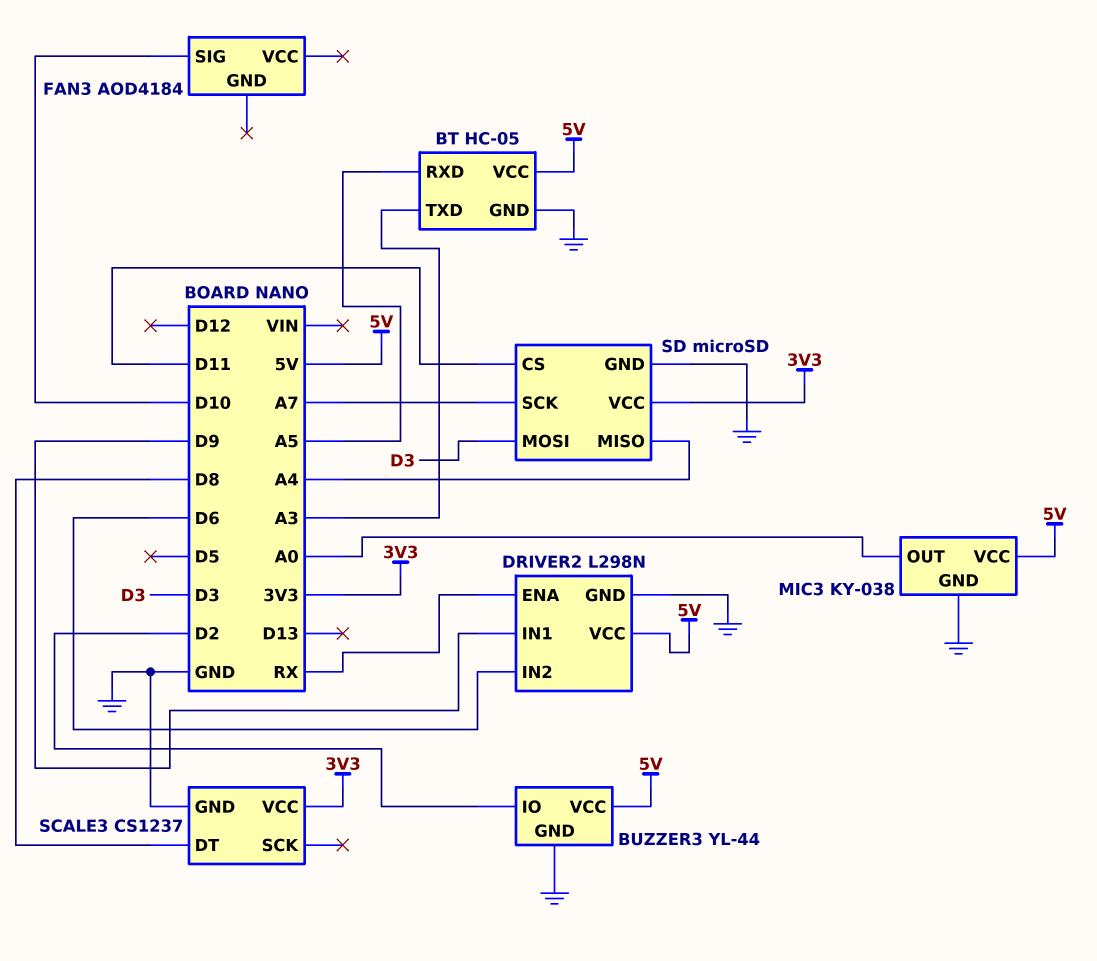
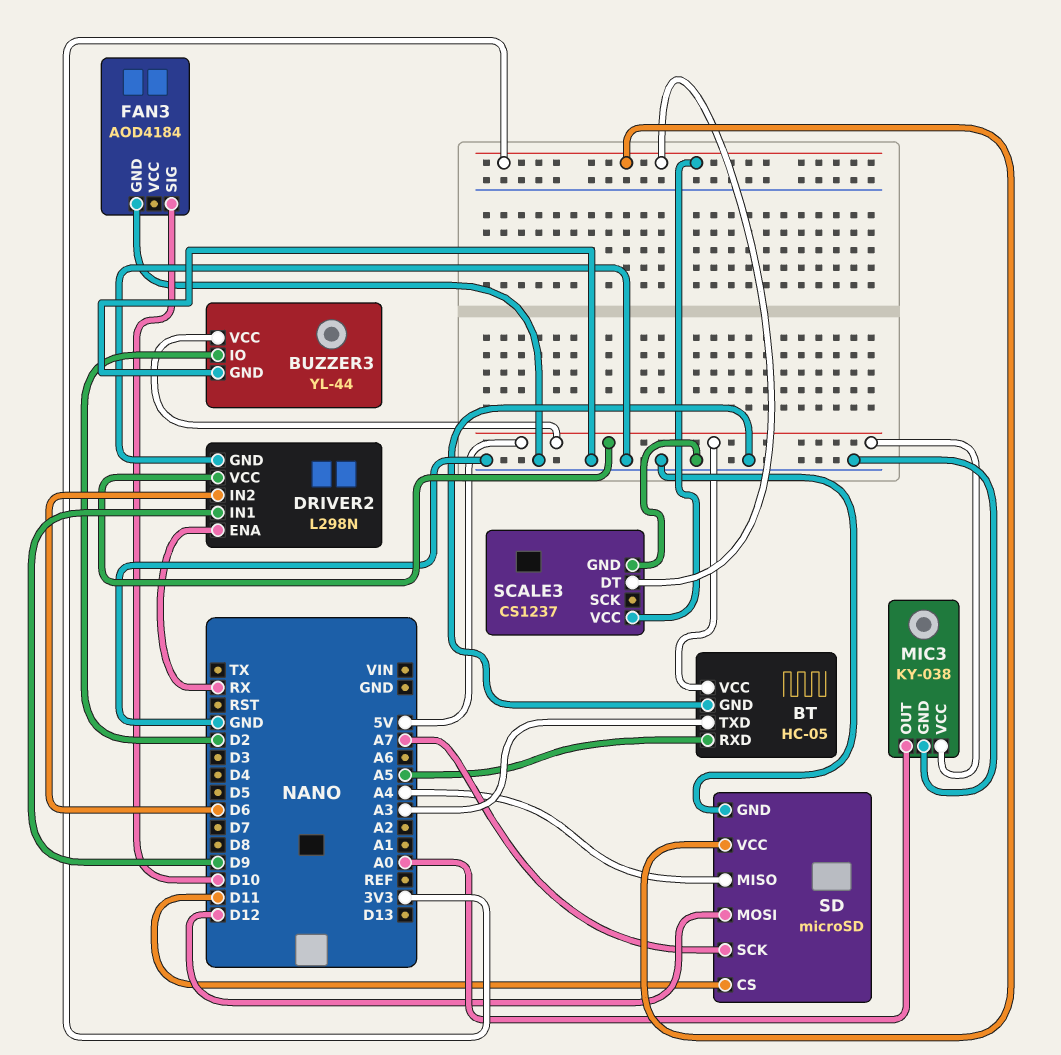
FAN3 pin GND: none -> GND
SCALE3 pin DT: D8 -> 3V3
SD pin MOSI: D3 -> D12

